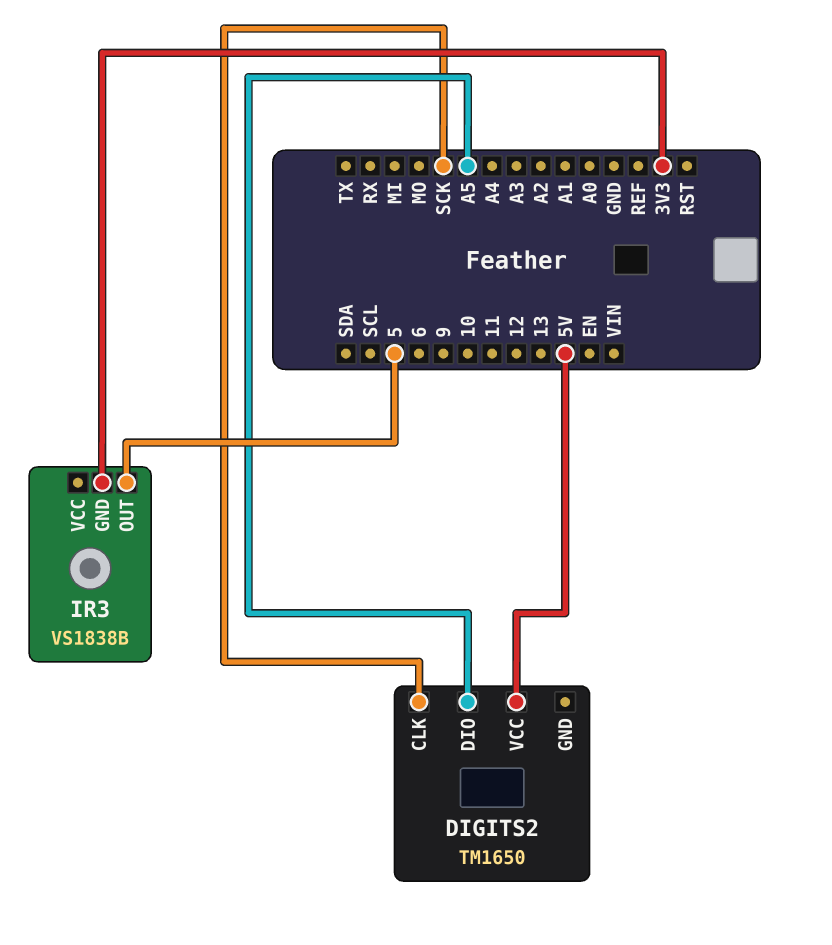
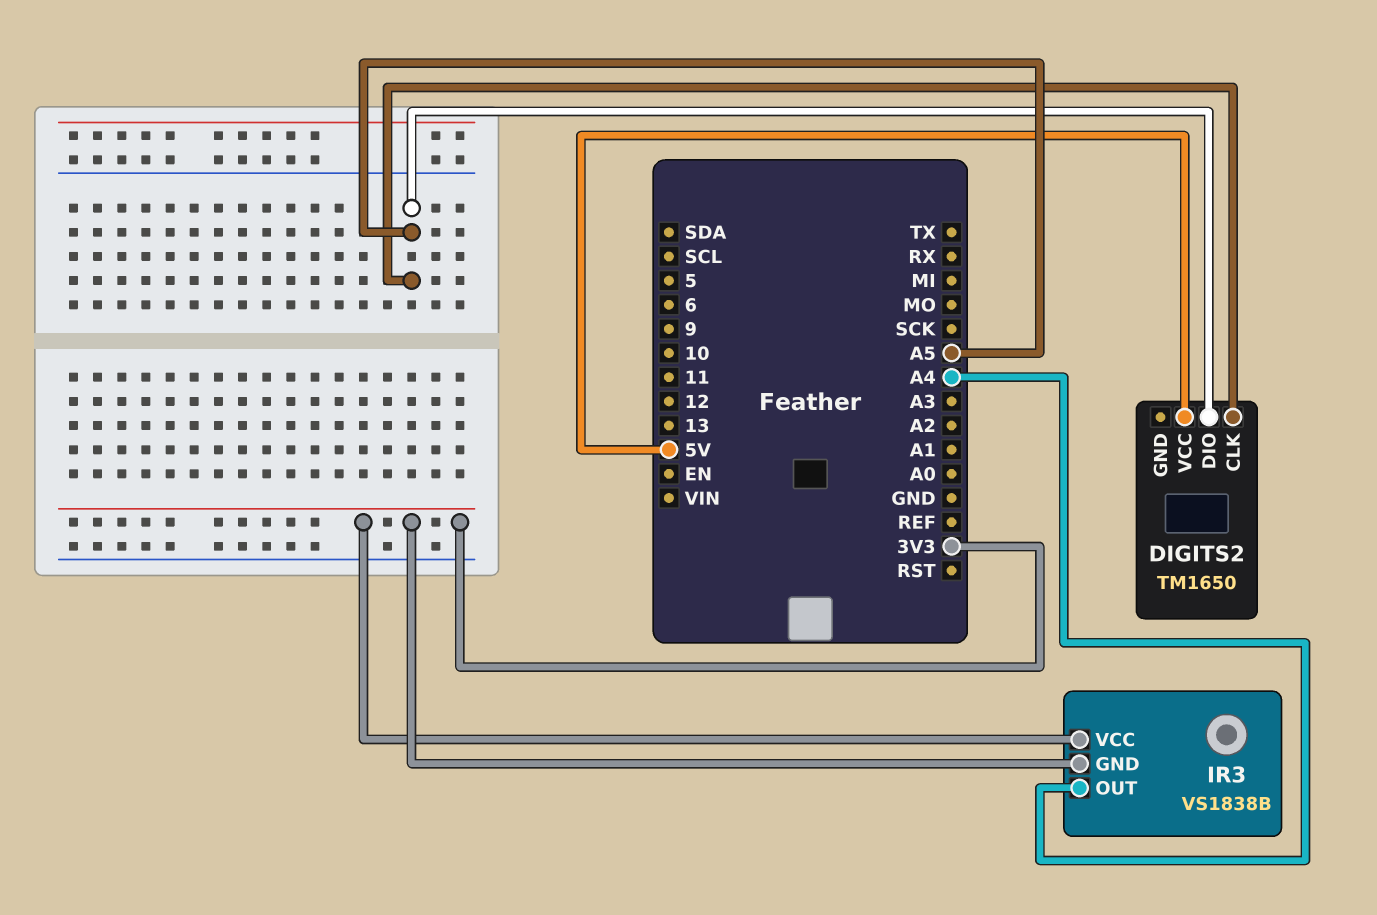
DIGITS2 pin CLK: SCK -> A5
IR3 pin OUT: 5 -> A4
IR3 pin VCC: none -> 3V3

